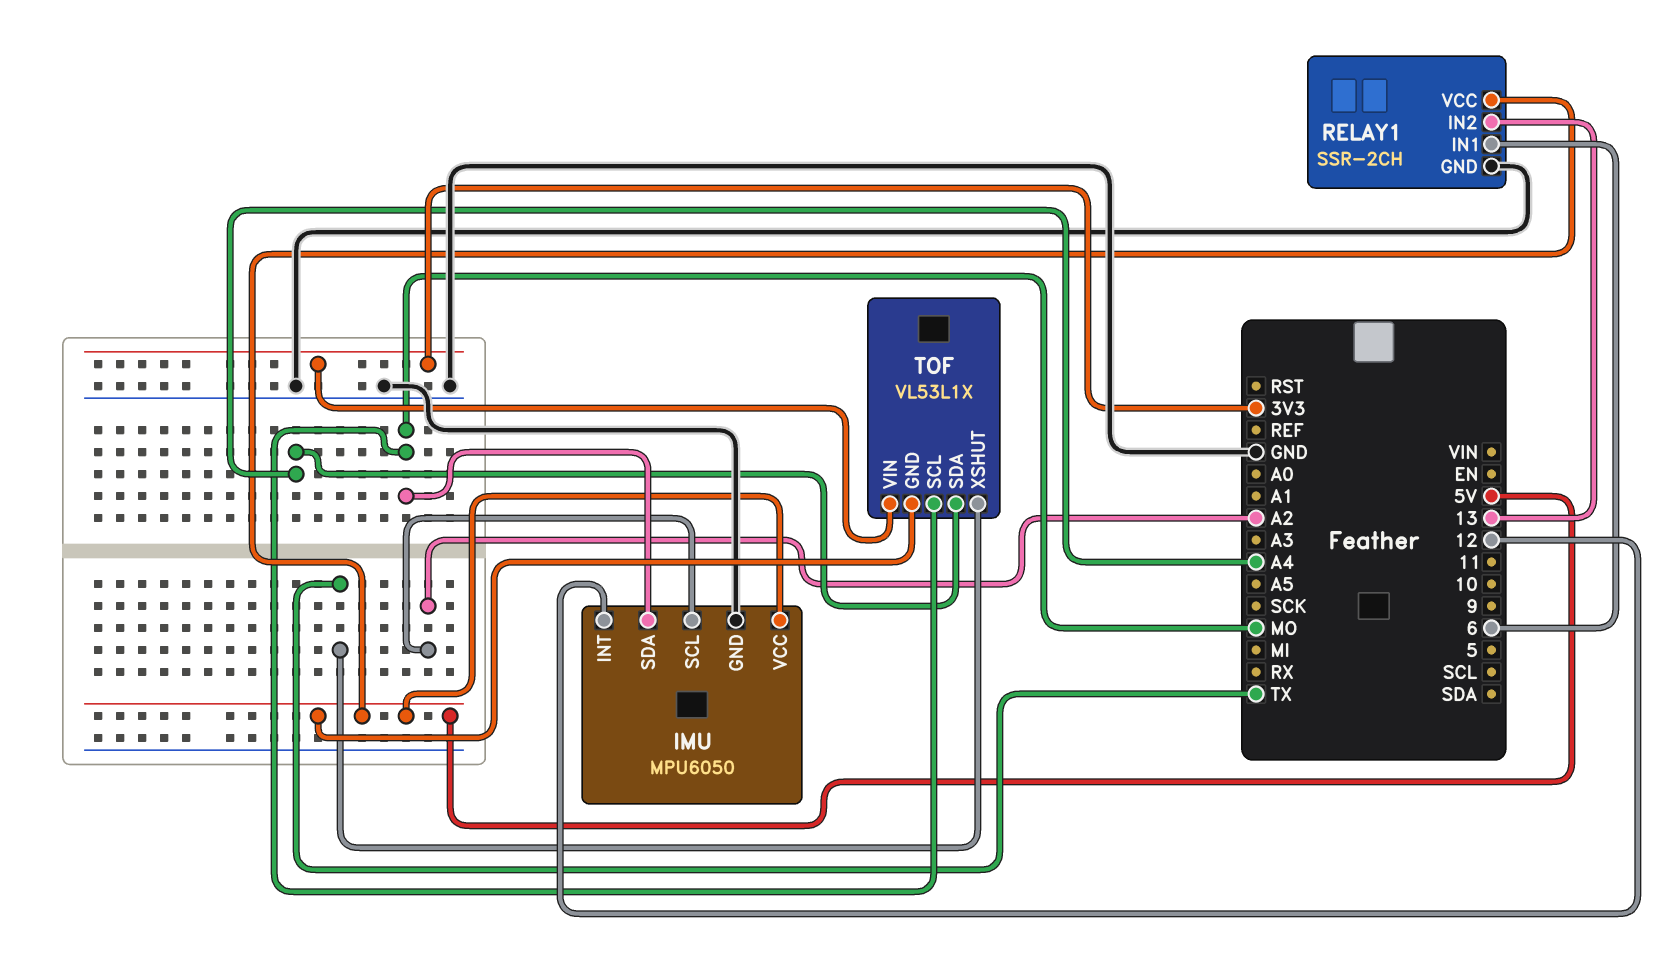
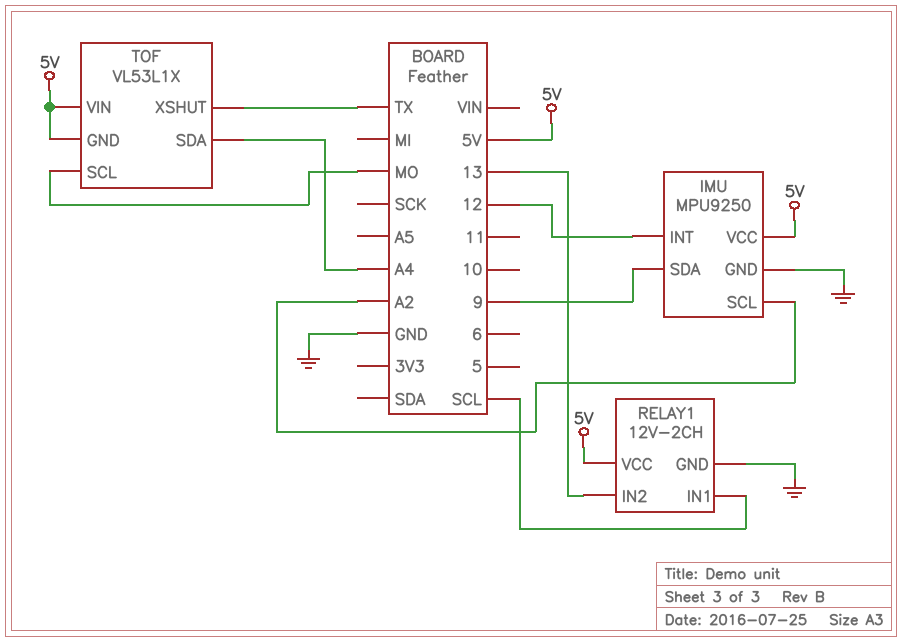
IMU: MPU6050 -> MPU9250
IMU pin SDA: MO -> 9
RELAY1: SSR-2CH -> 12V-2CH
RELAY1 pin IN1: 6 -> SCL
TOF pin VIN: 3V3 -> 5V

